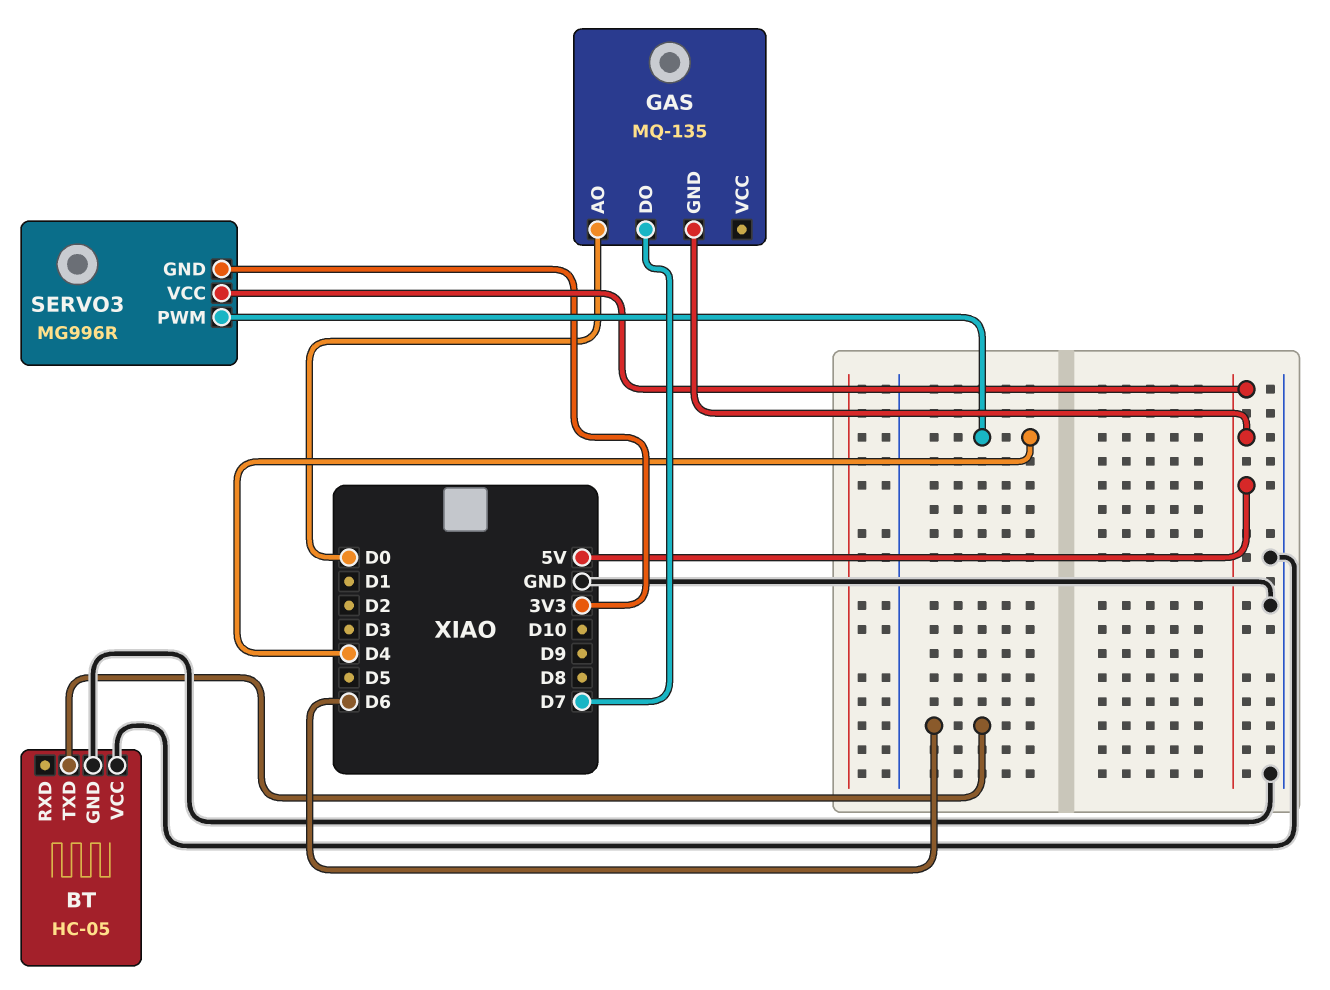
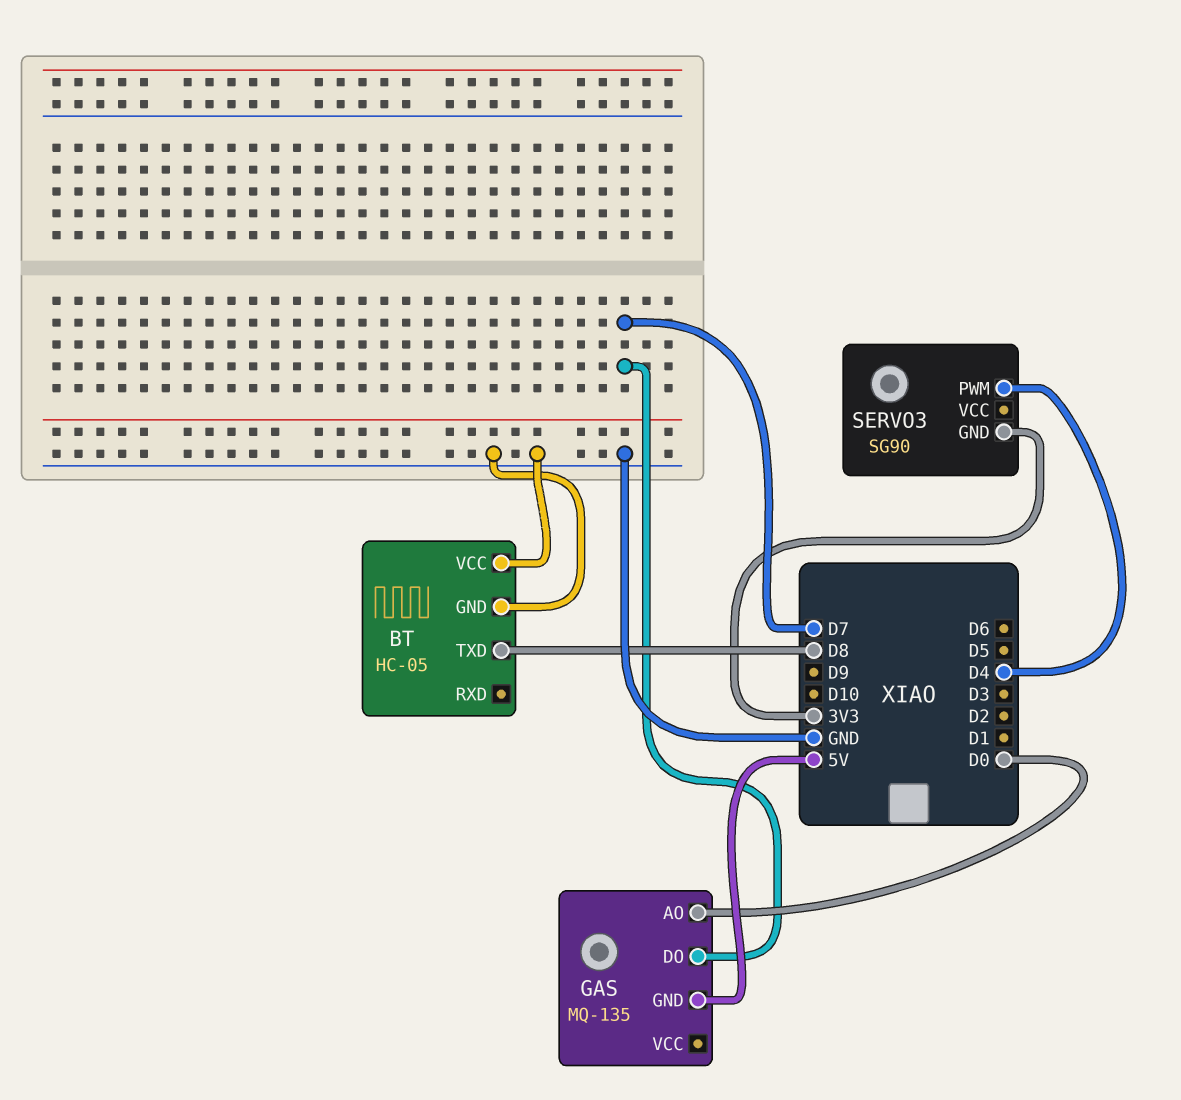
BT pin TXD: D6 -> D8
SERVO3: MG996R -> SG90
SERVO3 pin VCC: 5V -> none

